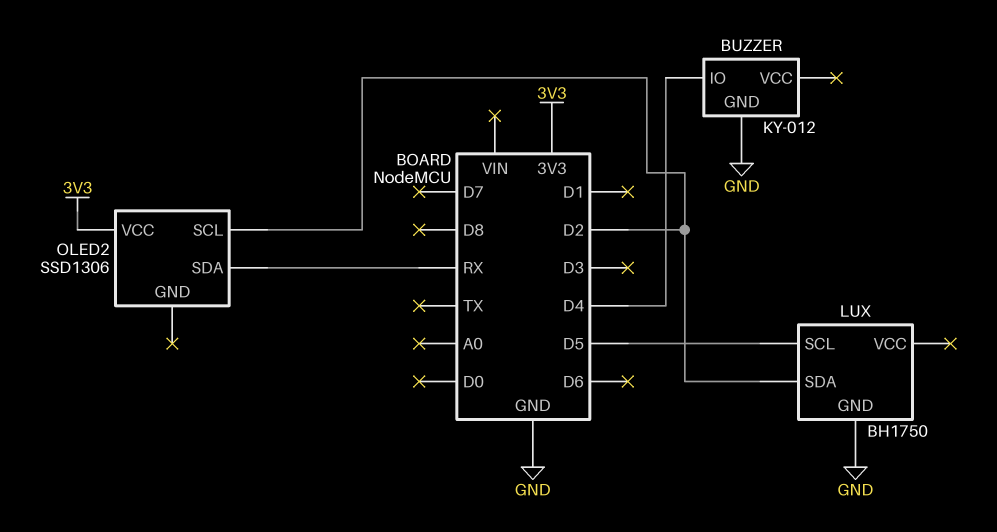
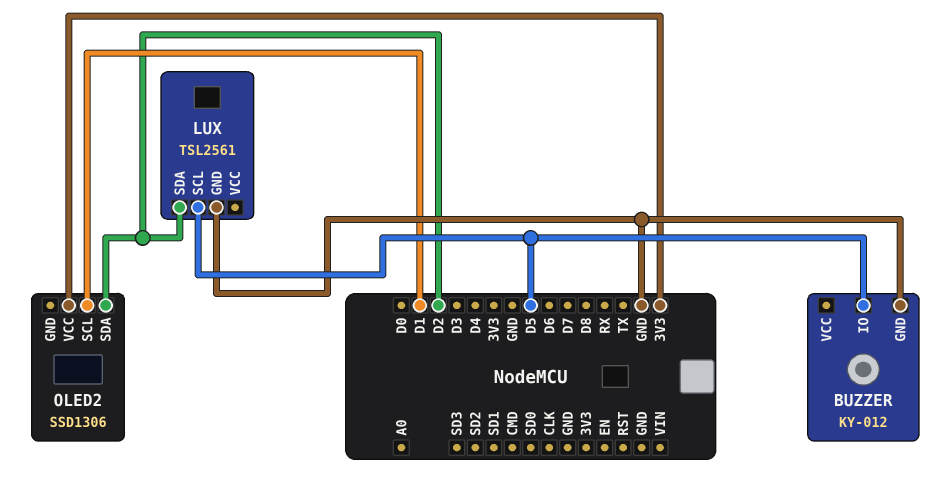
BUZZER pin IO: D4 -> D5
LUX: BH1750 -> TSL2561
OLED2 pin SCL: D2 -> D1
OLED2 pin SDA: RX -> D2

